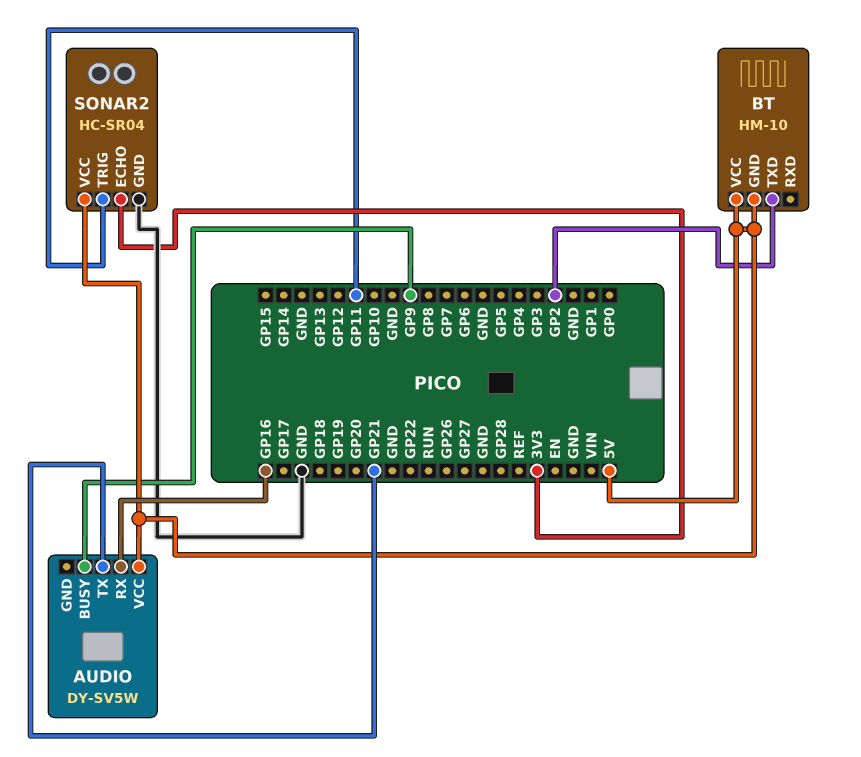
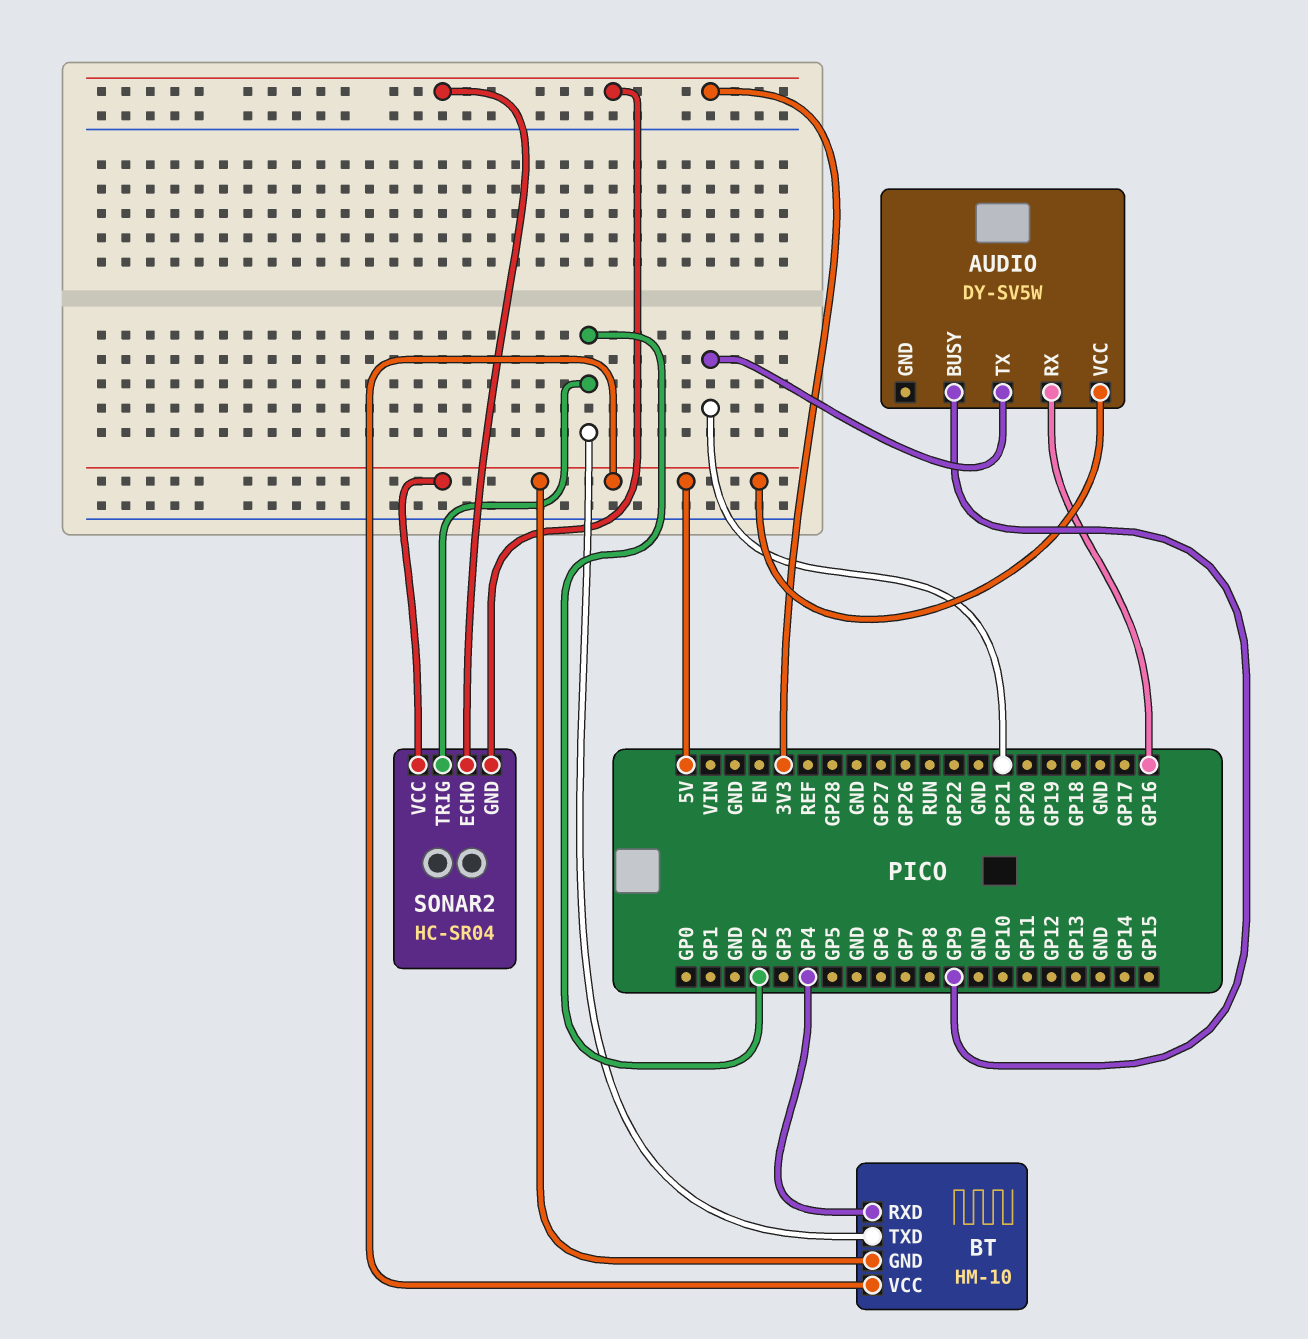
BT pin RXD: none -> GP4
SONAR2 pin GND: GND -> 3V3
SONAR2 pin TRIG: GP11 -> GP2

